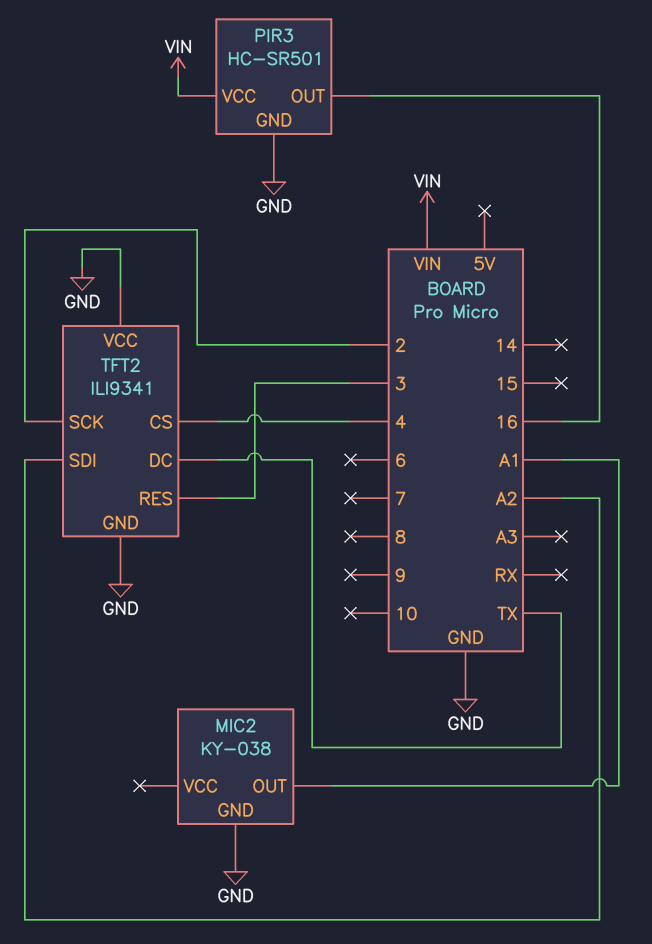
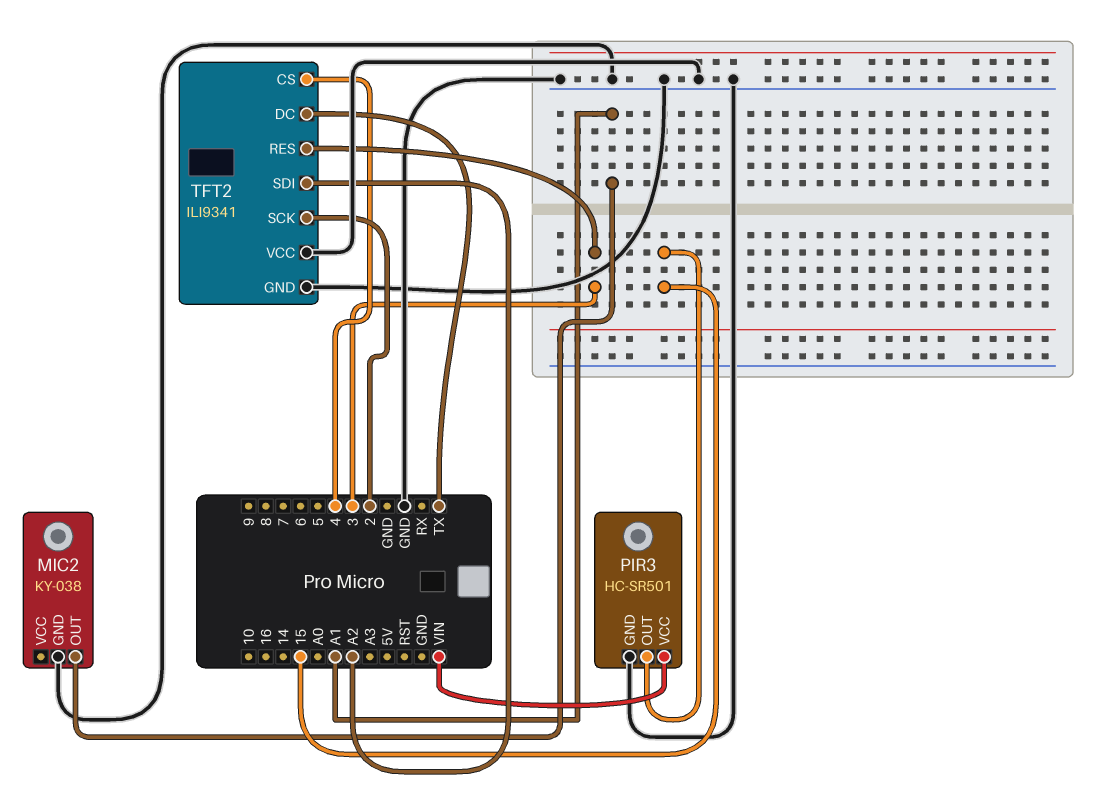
PIR3 pin OUT: 16 -> 15

